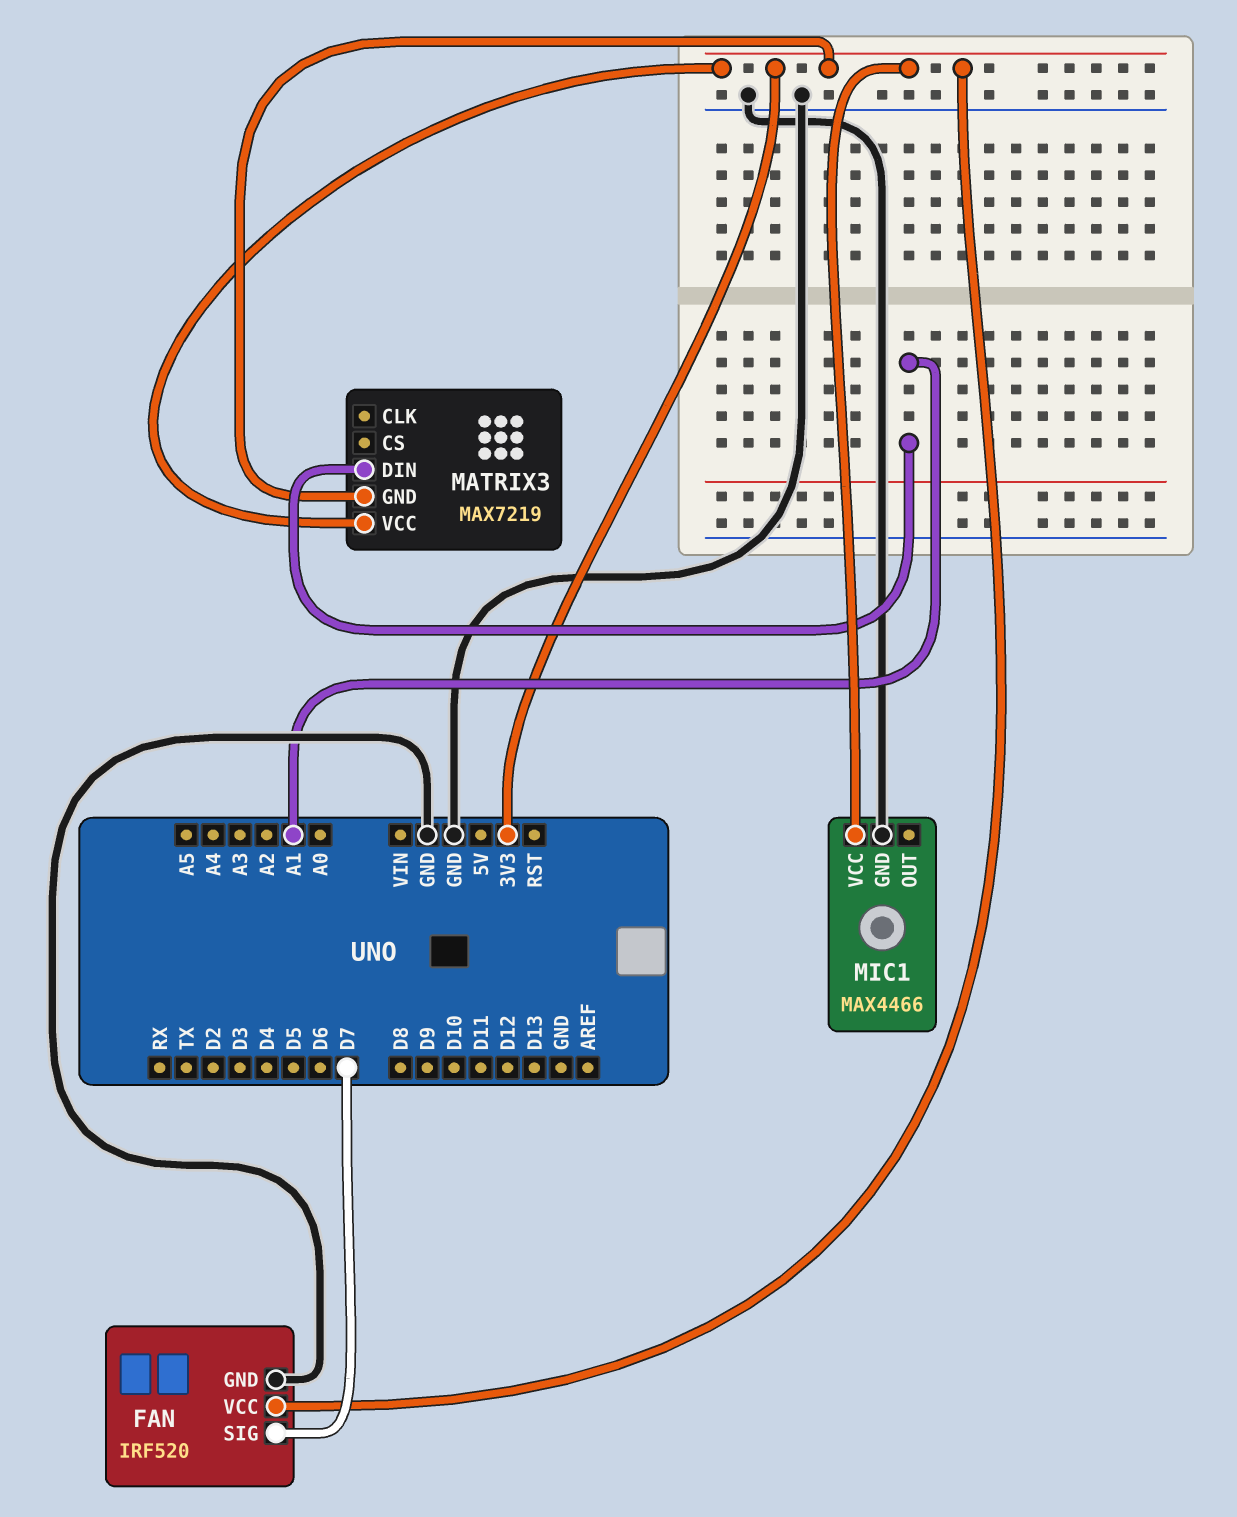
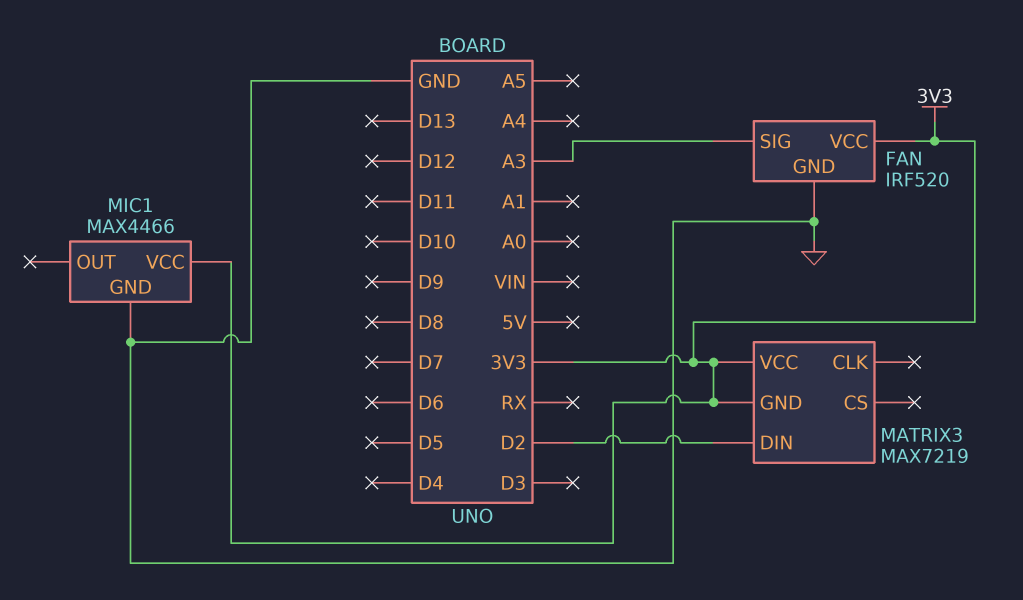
FAN pin SIG: D7 -> A3
MATRIX3 pin DIN: A1 -> D2

